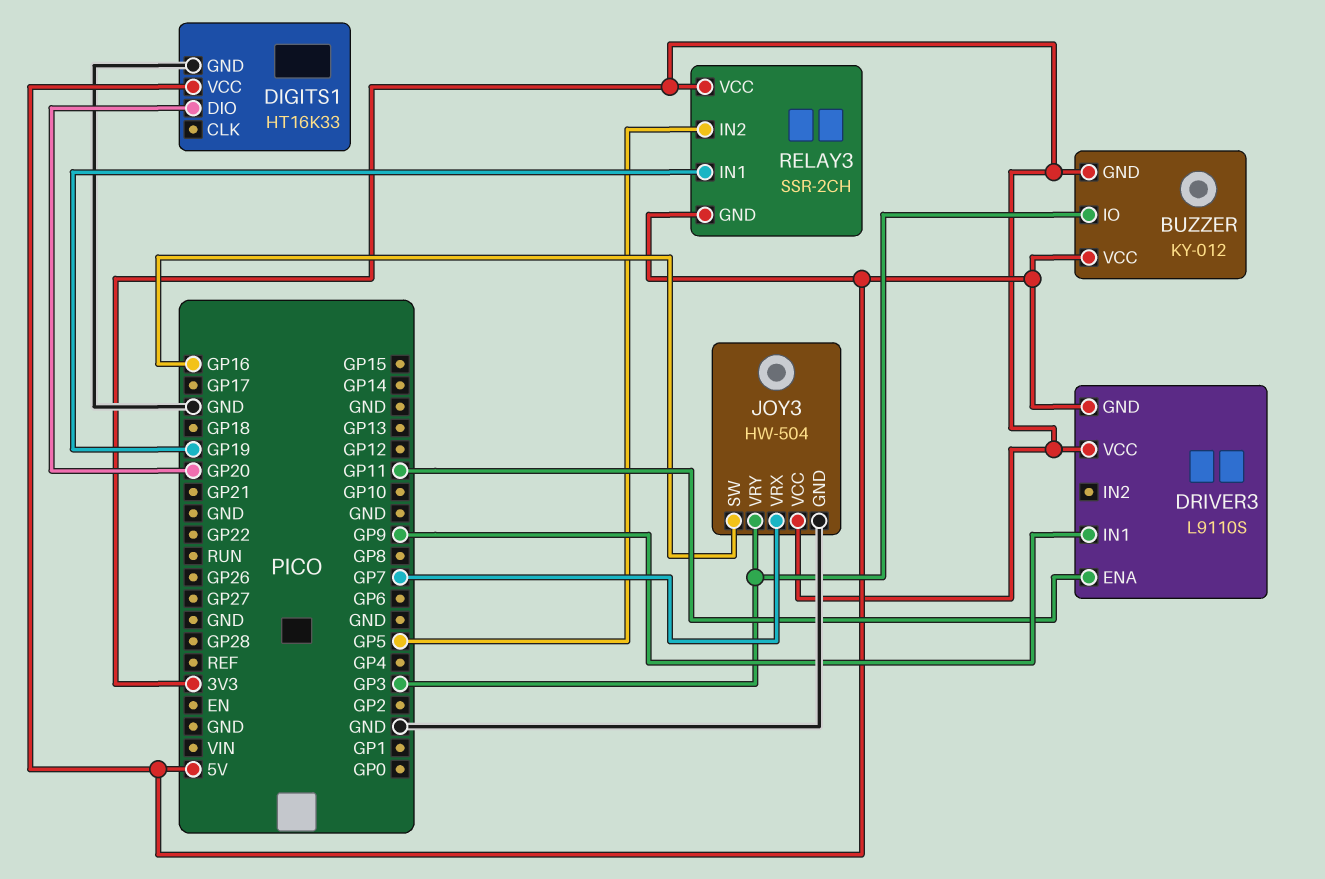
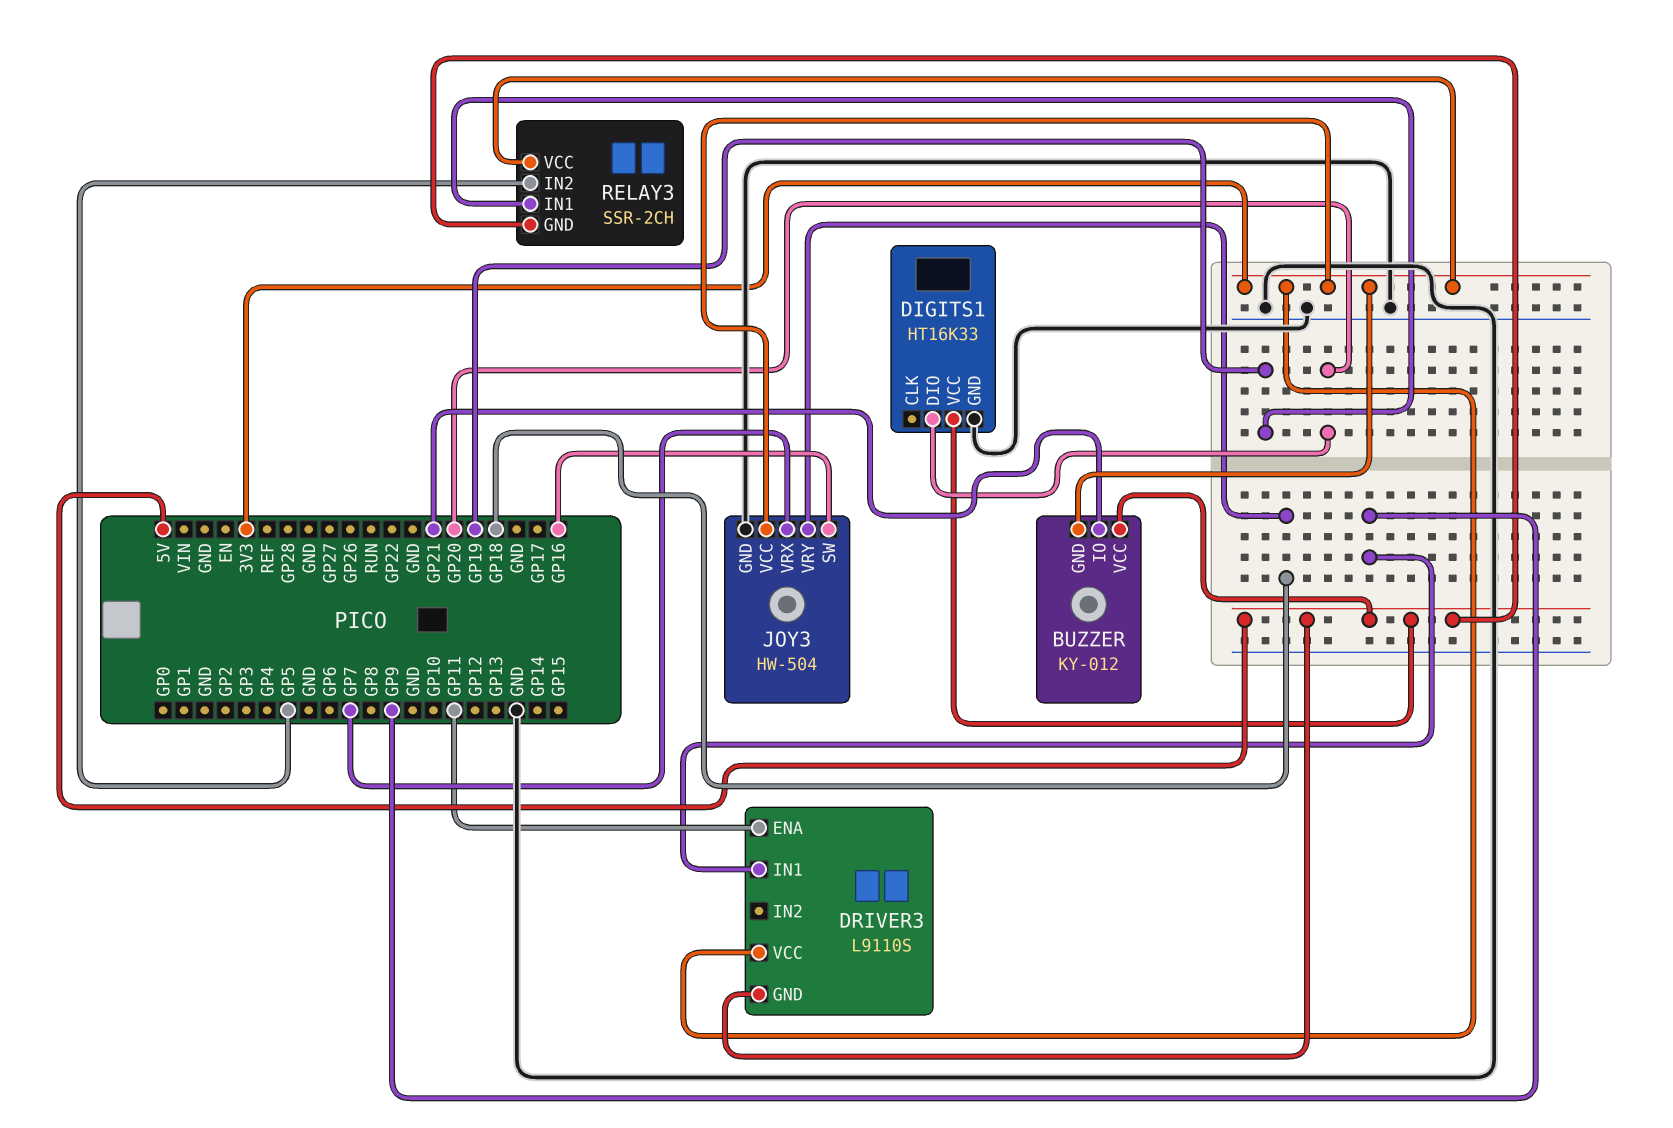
BUZZER pin IO: GP3 -> GP21
JOY3 pin VRY: GP3 -> GP18

